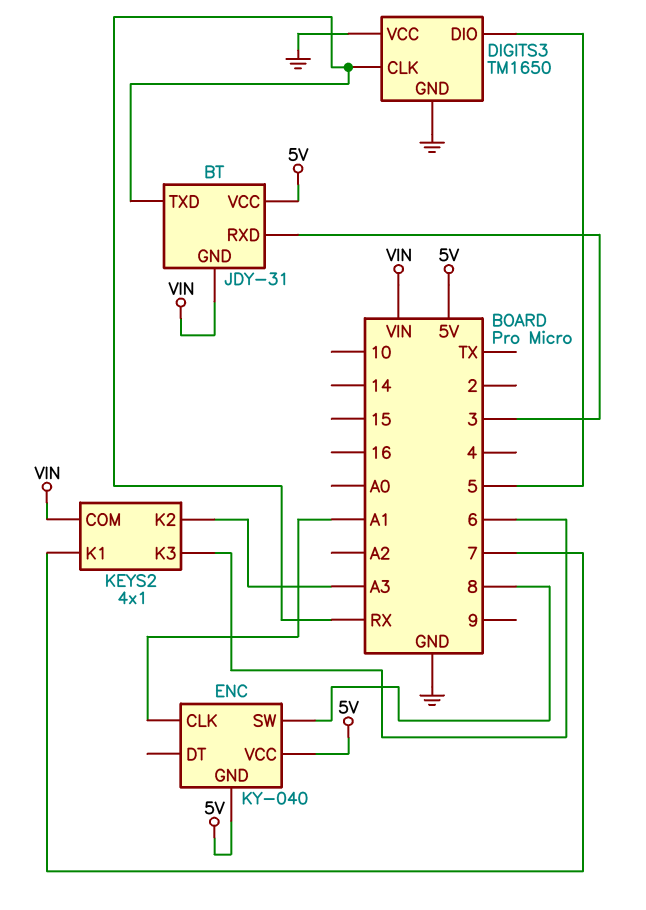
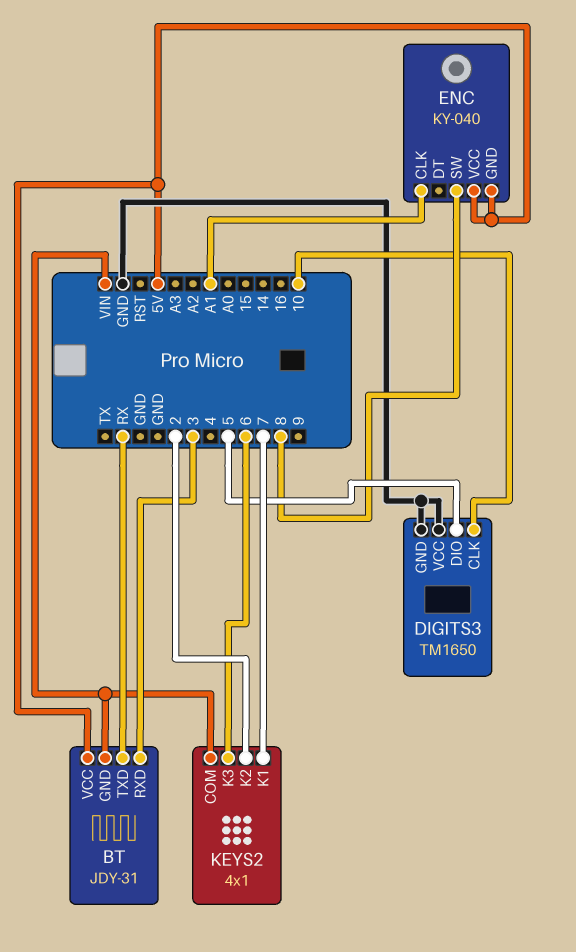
DIGITS3 pin CLK: RX -> 10
KEYS2 pin K2: A3 -> 2

